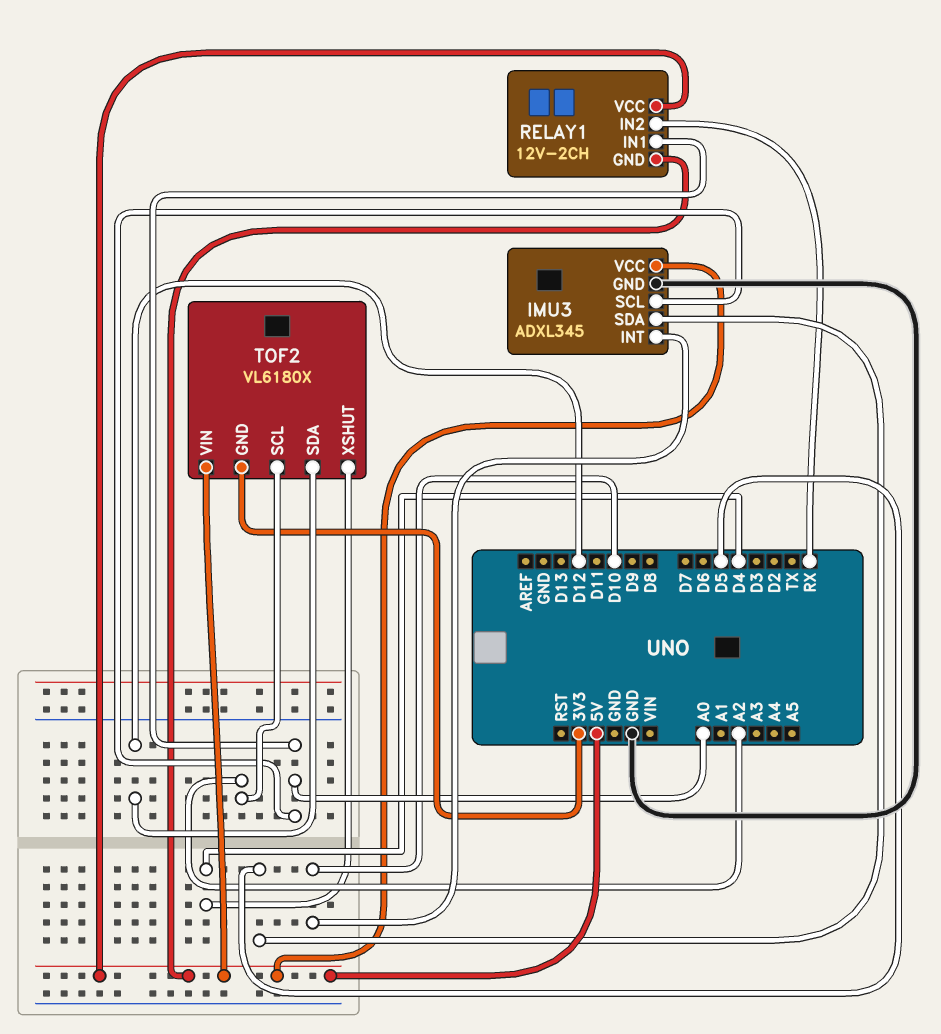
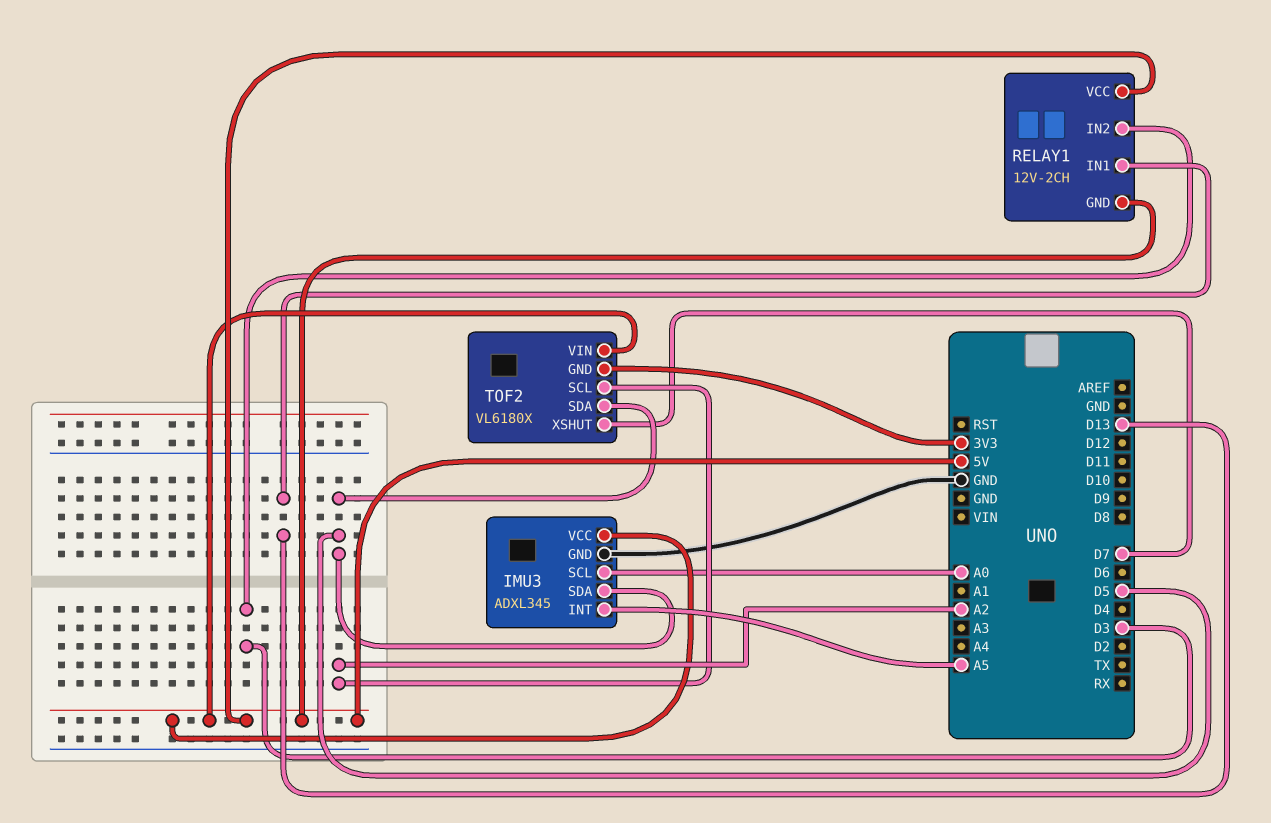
IMU3 pin INT: D10 -> A5
RELAY1 pin IN1: A0 -> D13
RELAY1 pin IN2: RX -> D3
TOF2 pin SDA: D12 -> D5
TOF2 pin XSHUT: D4 -> D7

